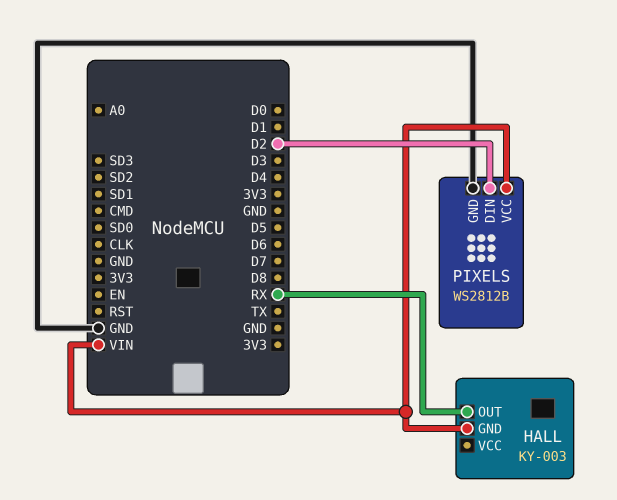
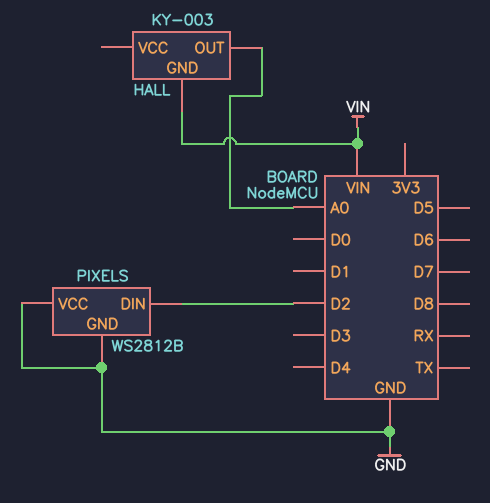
HALL pin OUT: RX -> A0
PIXELS pin VCC: VIN -> GND

